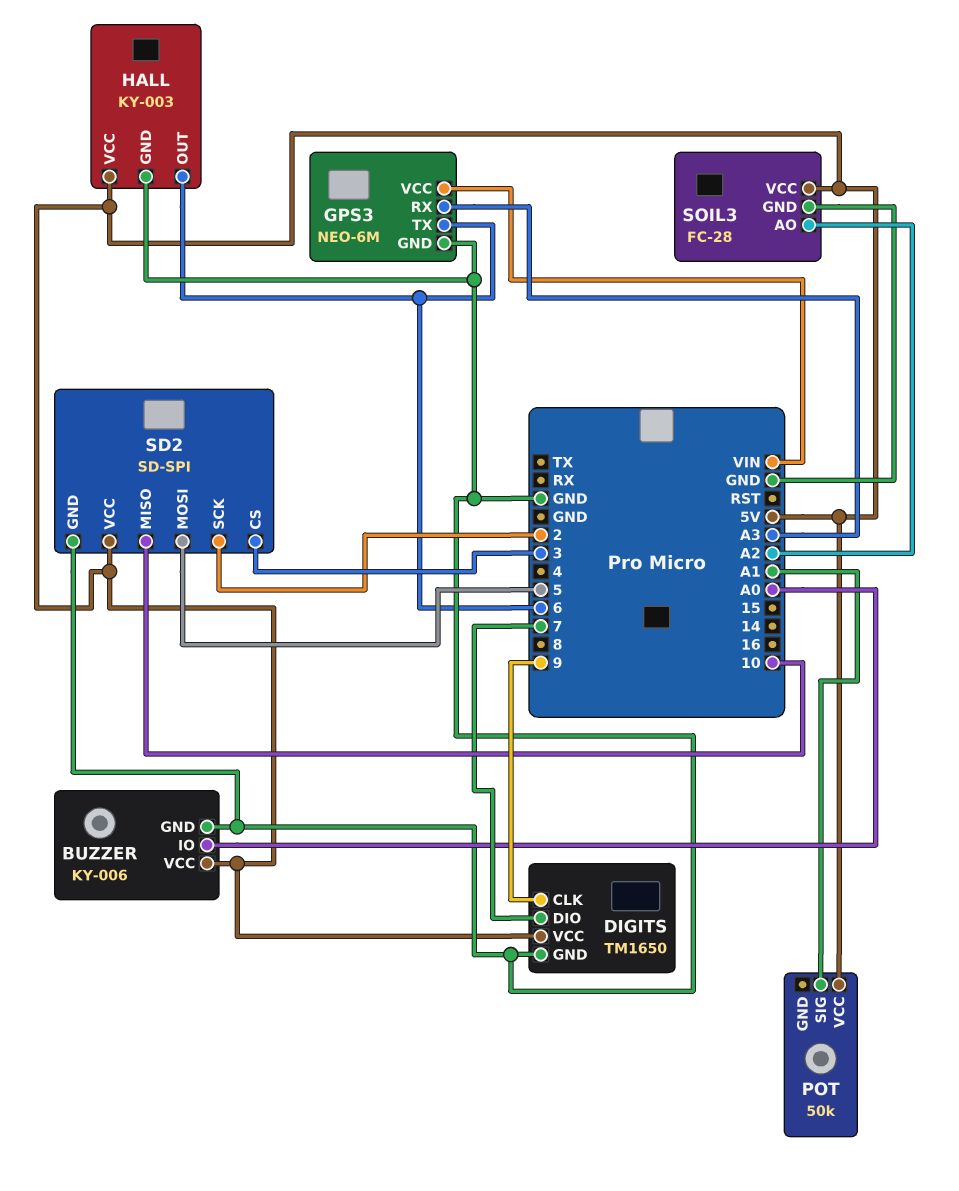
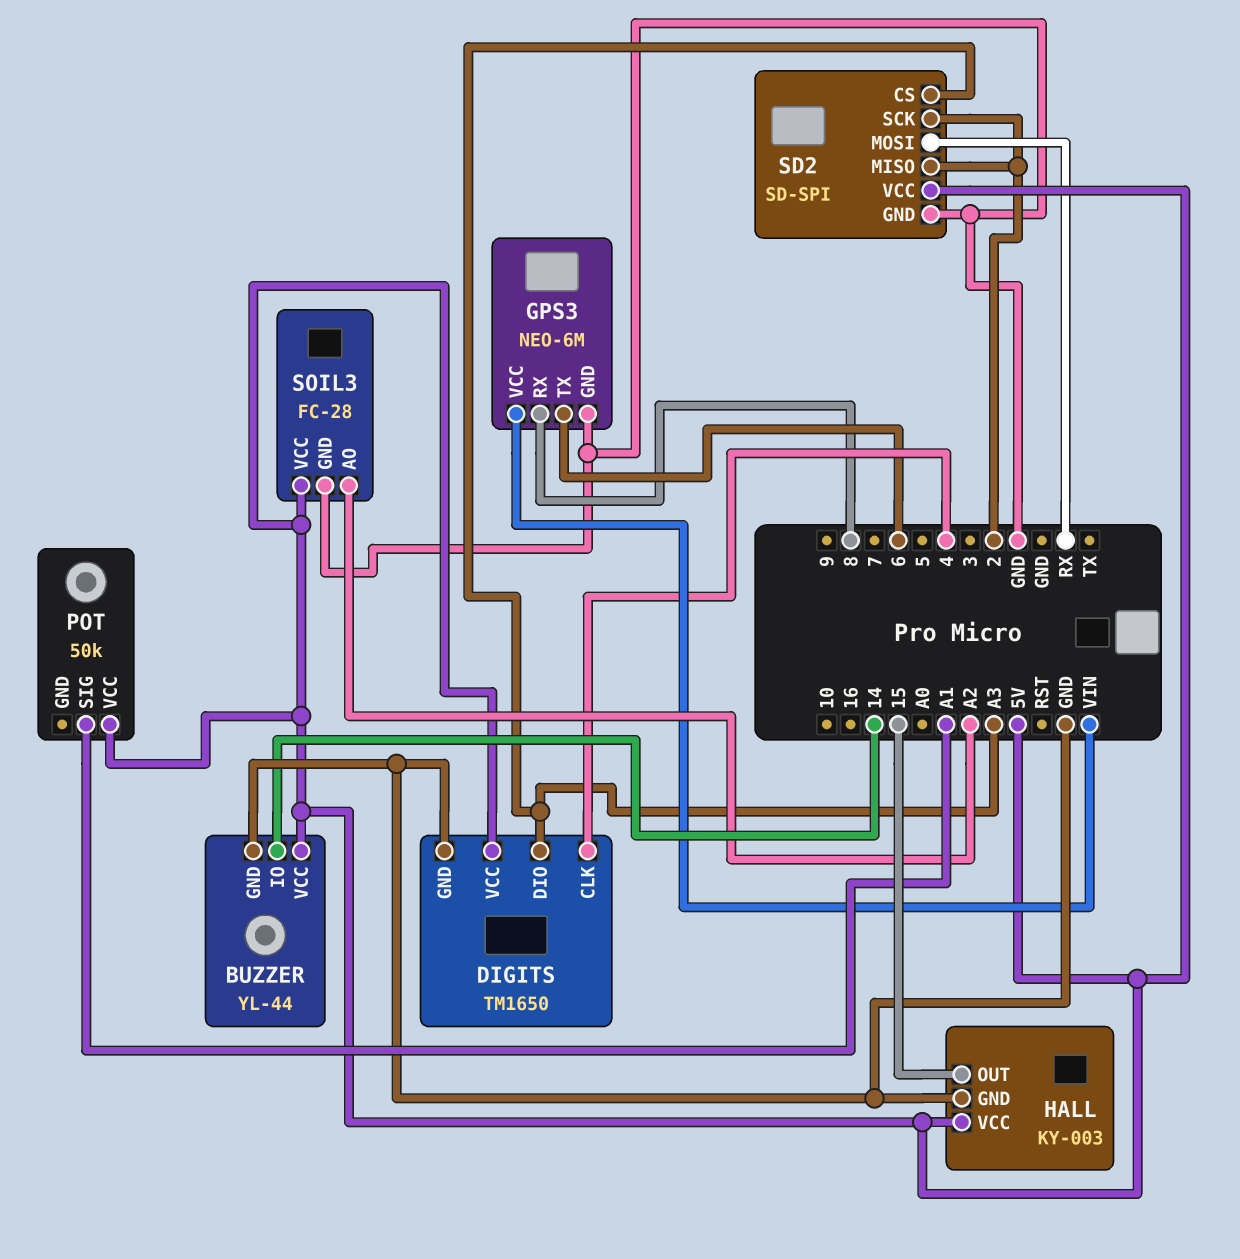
BUZZER: KY-006 -> YL-44
BUZZER pin IO: A0 -> 14
DIGITS pin CLK: 9 -> 4
DIGITS pin DIO: 7 -> A3
GPS3 pin RX: A3 -> 8
HALL pin OUT: 6 -> 15
SD2 pin CS: 3 -> A3
SD2 pin MISO: 10 -> 2
SD2 pin MOSI: 5 -> RX

